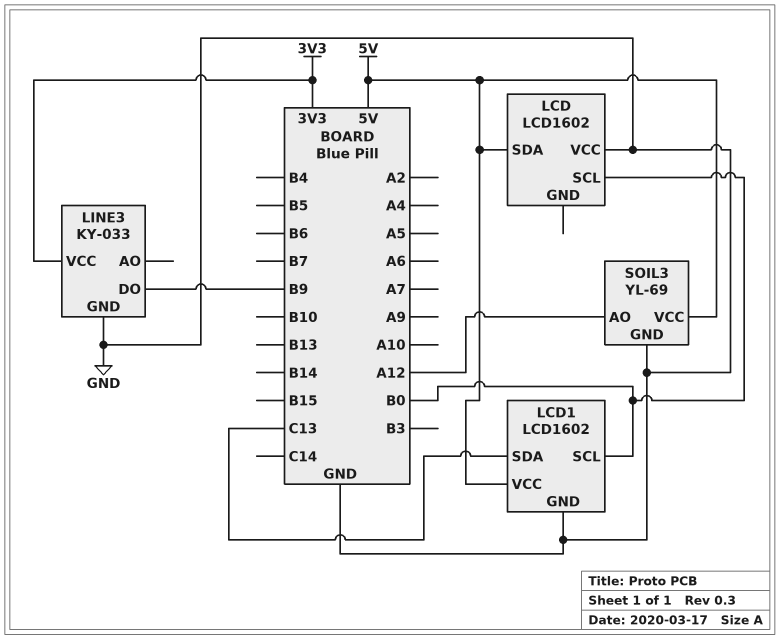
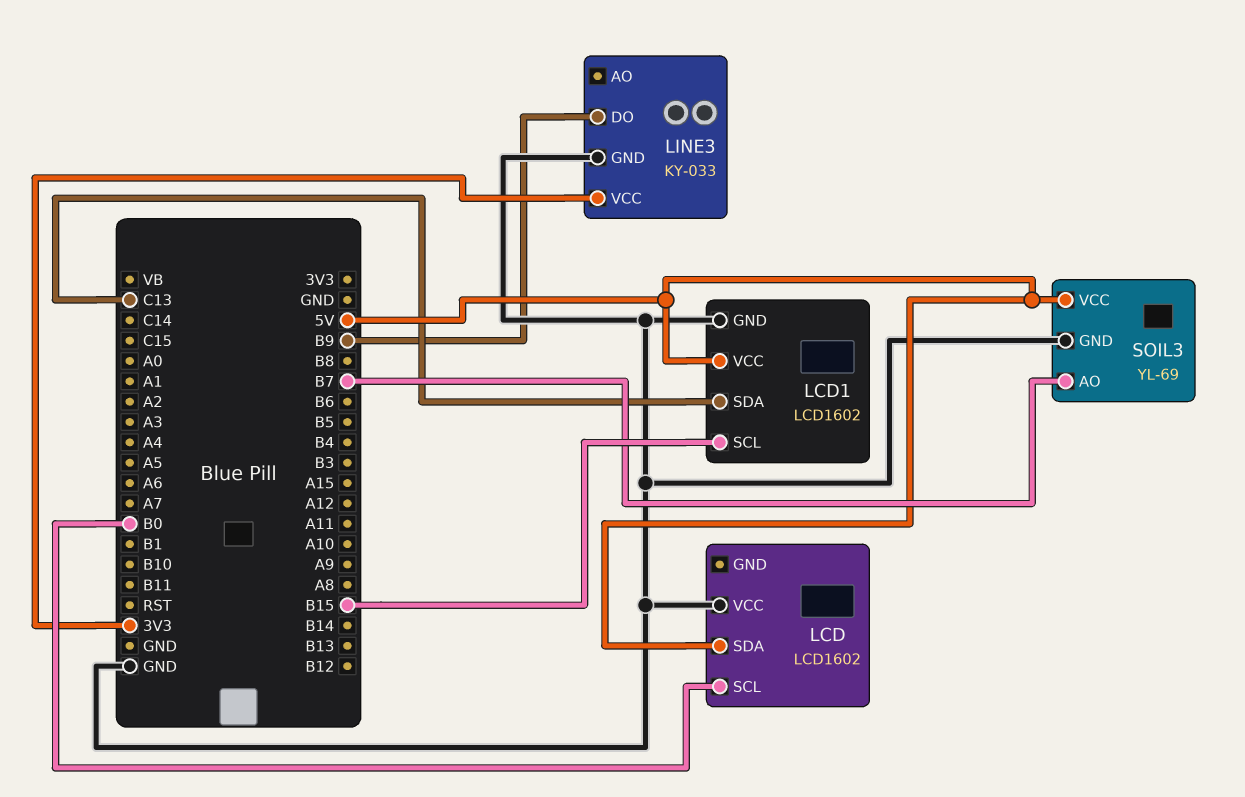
LCD1 pin SCL: B0 -> B15
SOIL3 pin AO: A12 -> B7

